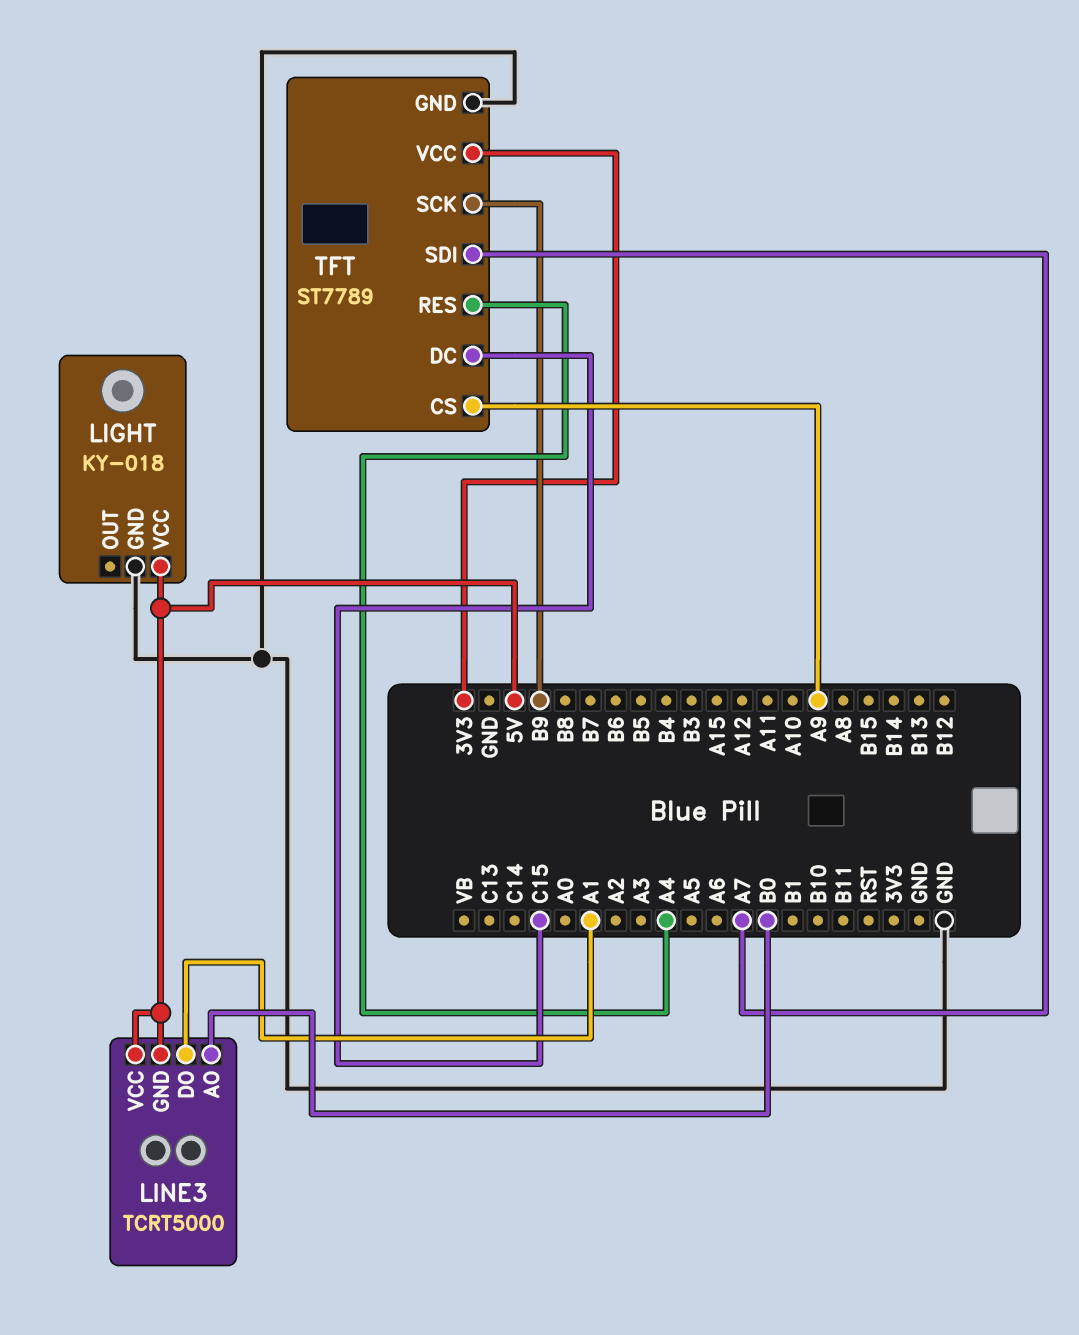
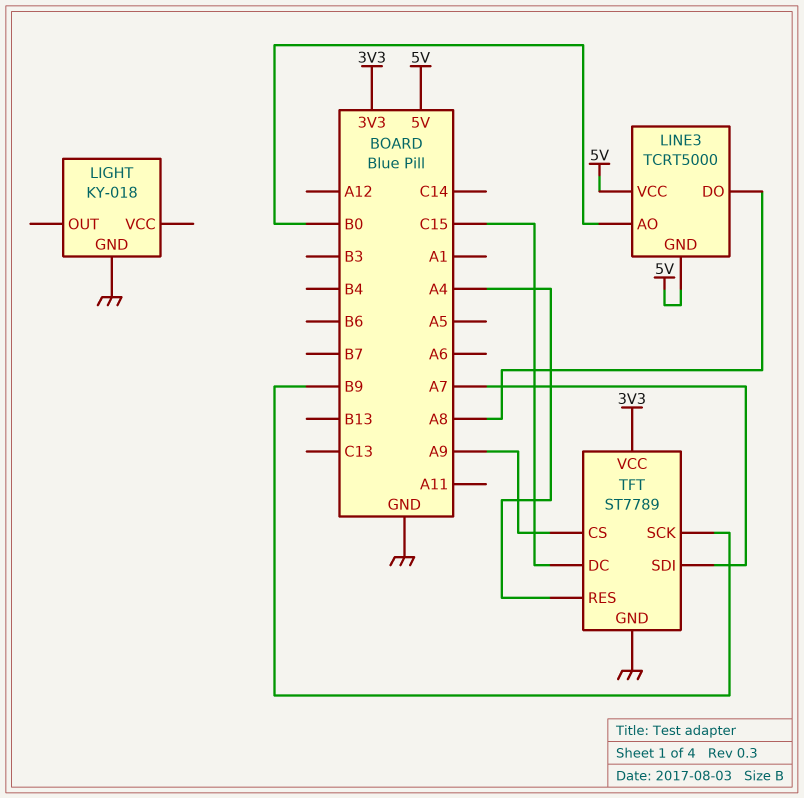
LIGHT pin VCC: 5V -> none
LINE3 pin DO: A1 -> A8

